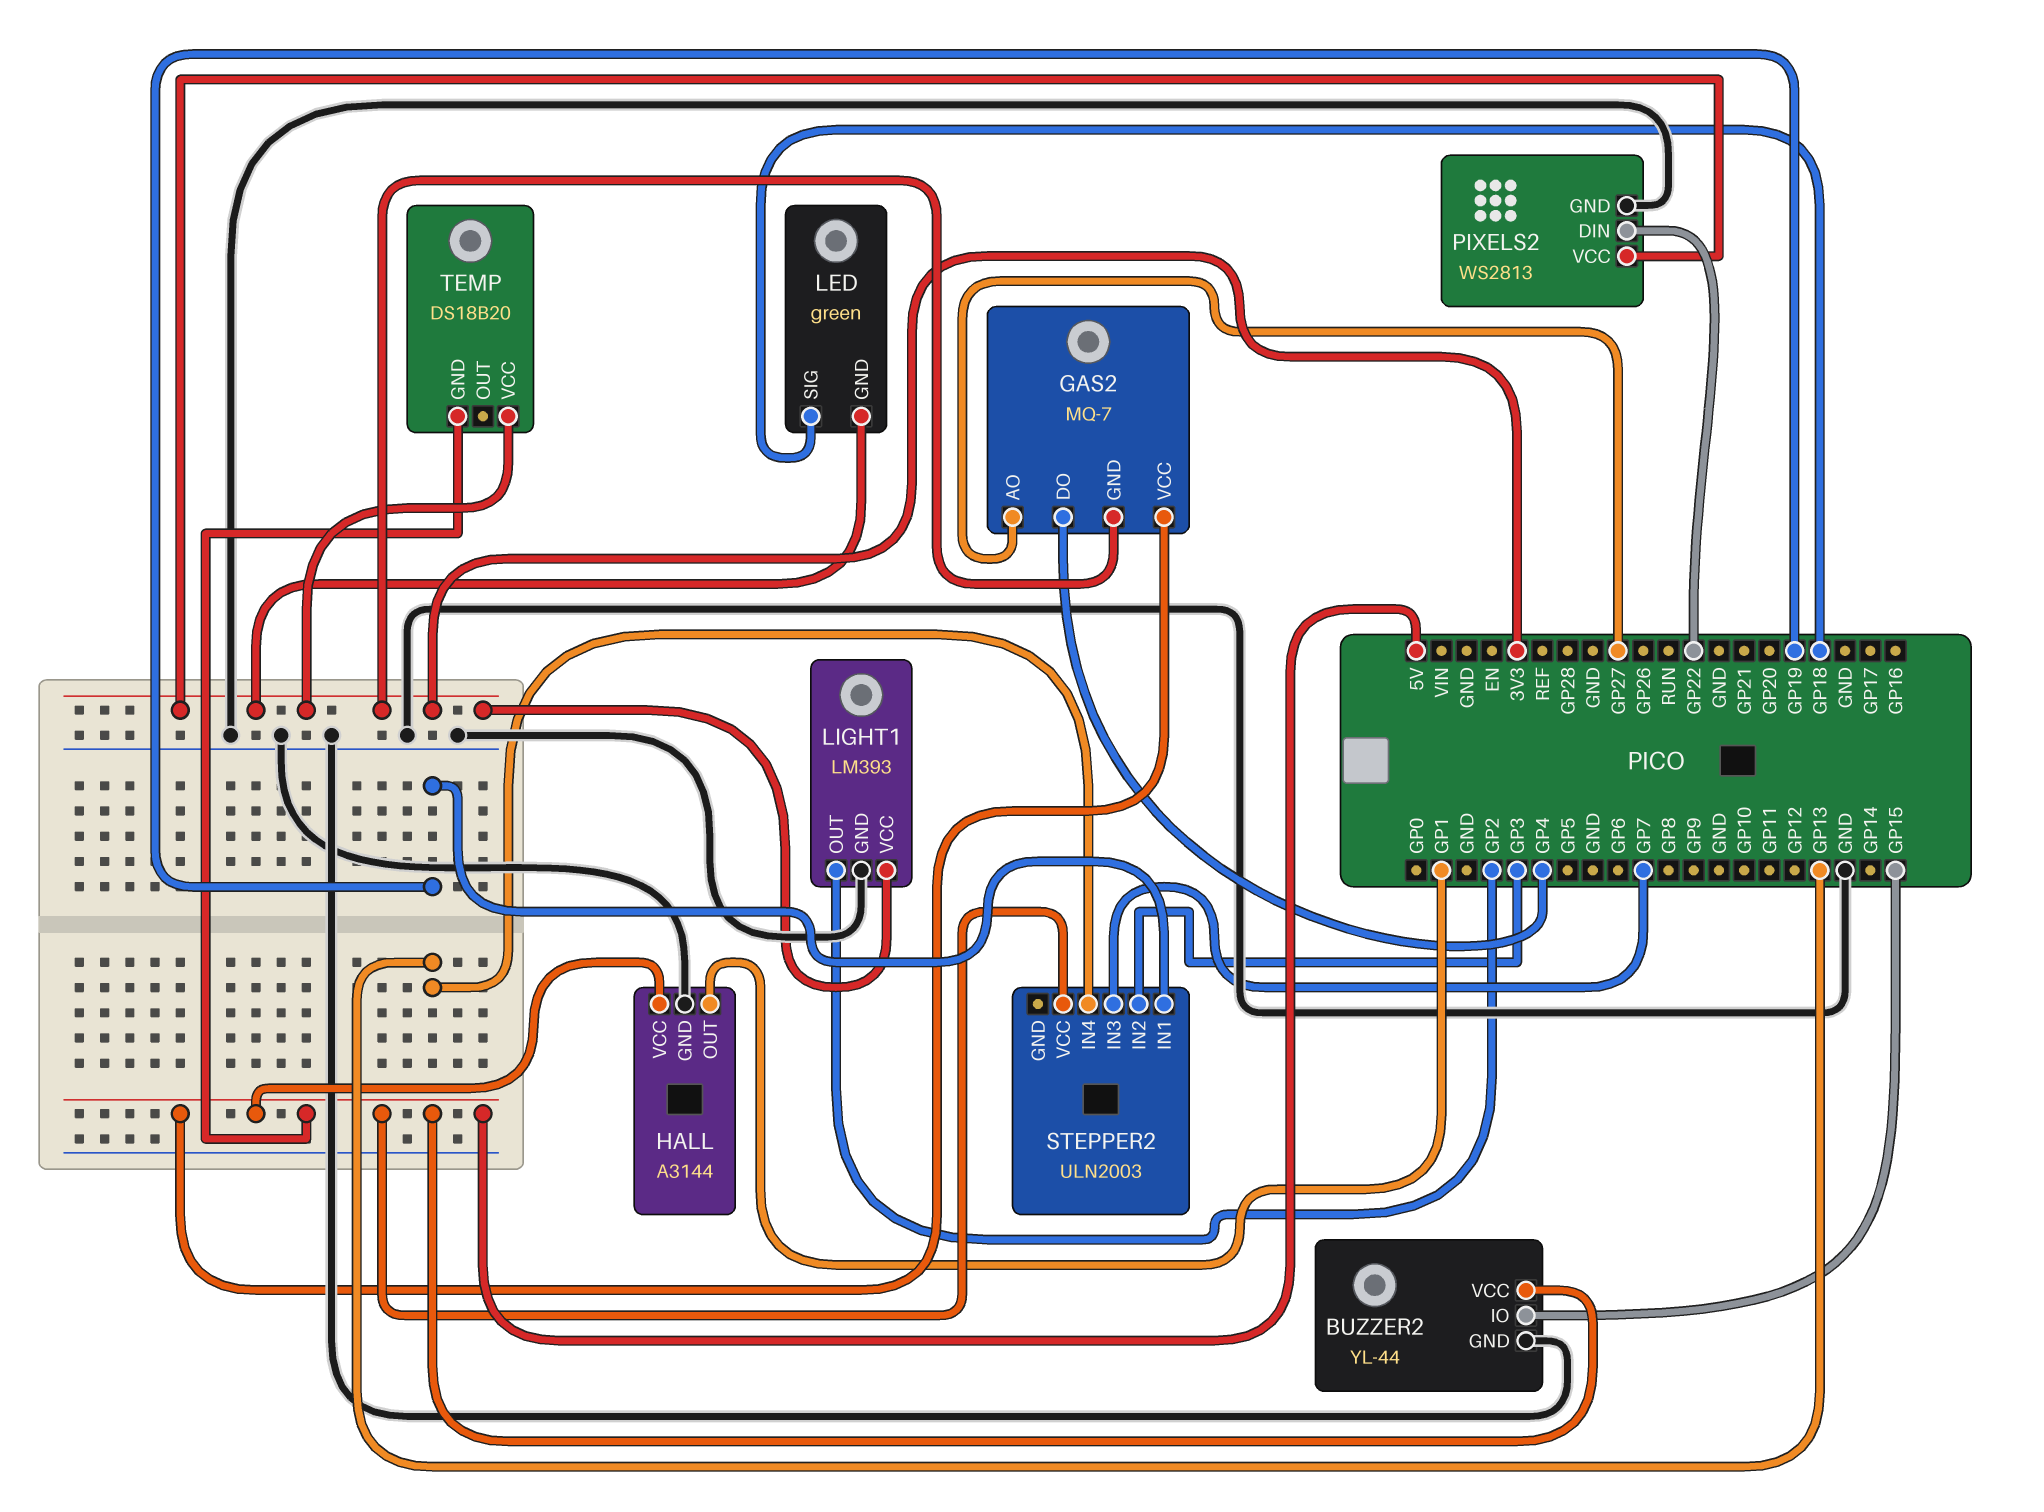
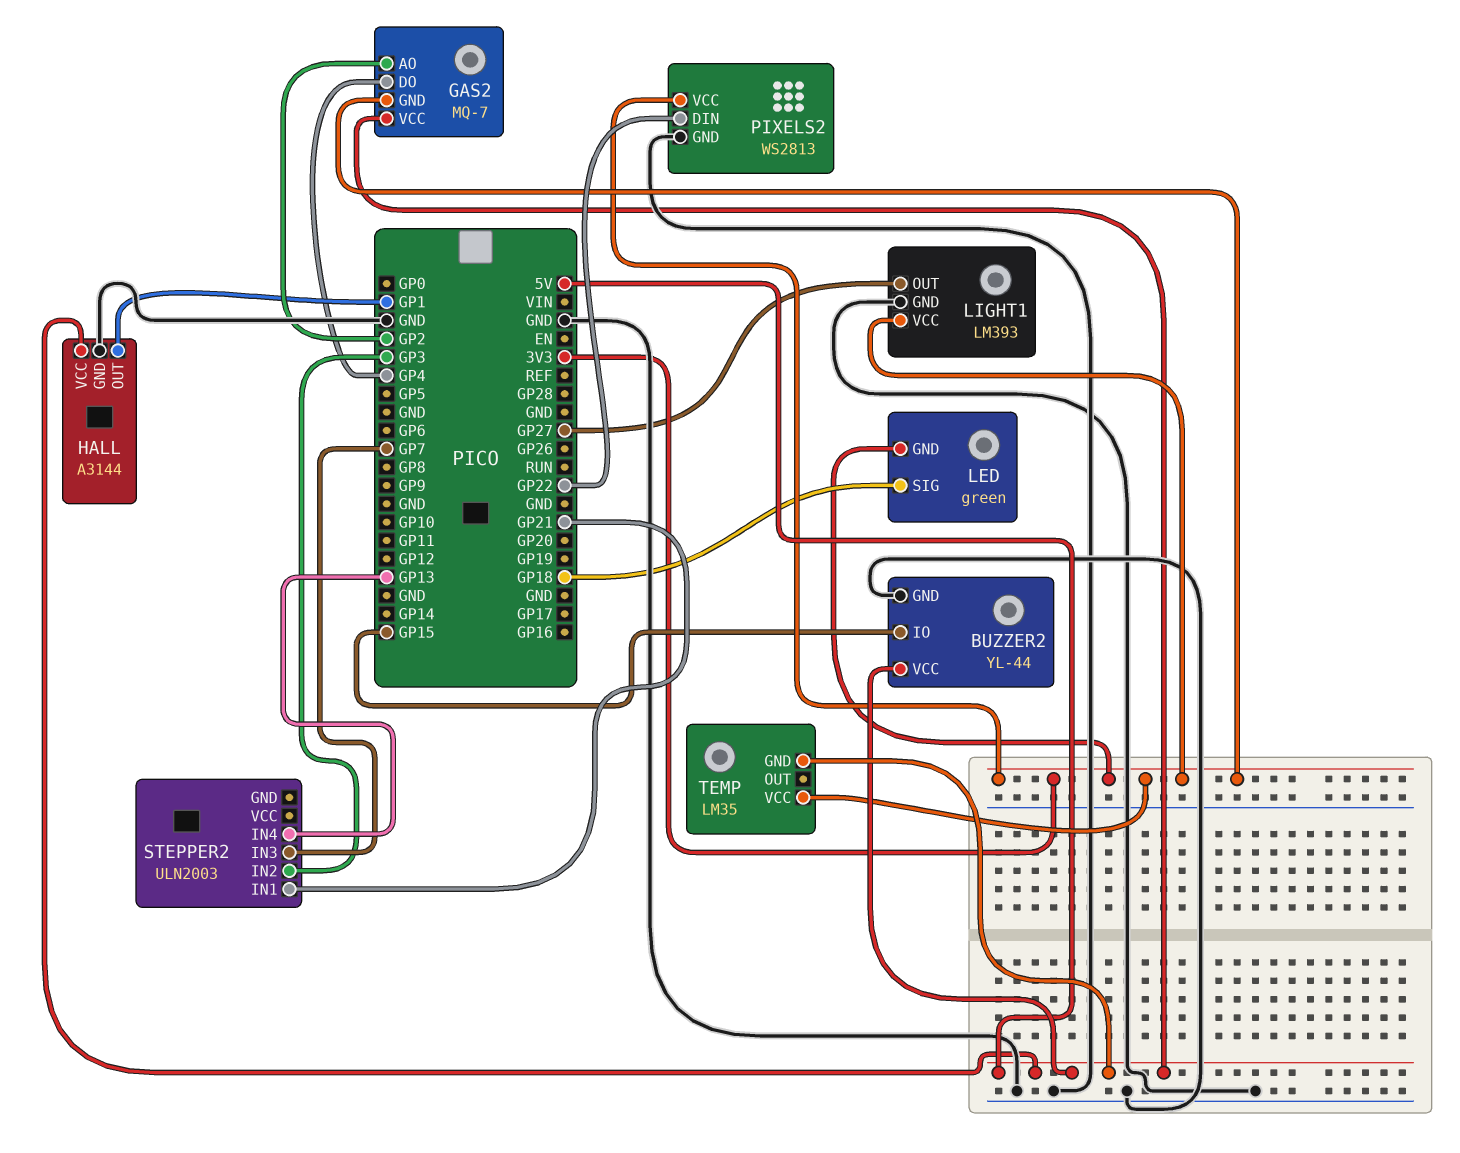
GAS2 pin AO: GP27 -> GP2
LIGHT1 pin OUT: GP2 -> GP27
STEPPER2 pin IN1: GP19 -> GP21
STEPPER2 pin VCC: 5V -> none
TEMP: DS18B20 -> LM35

